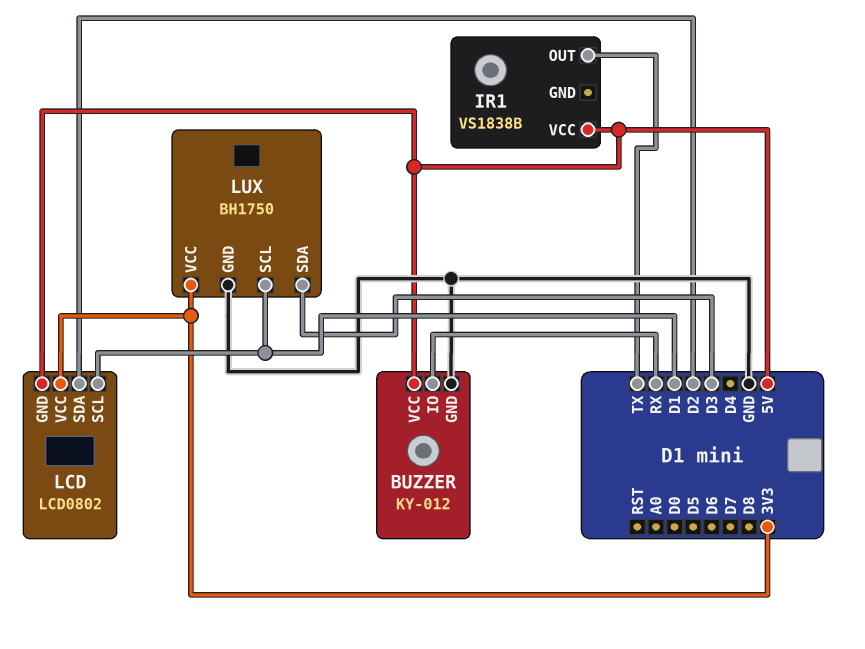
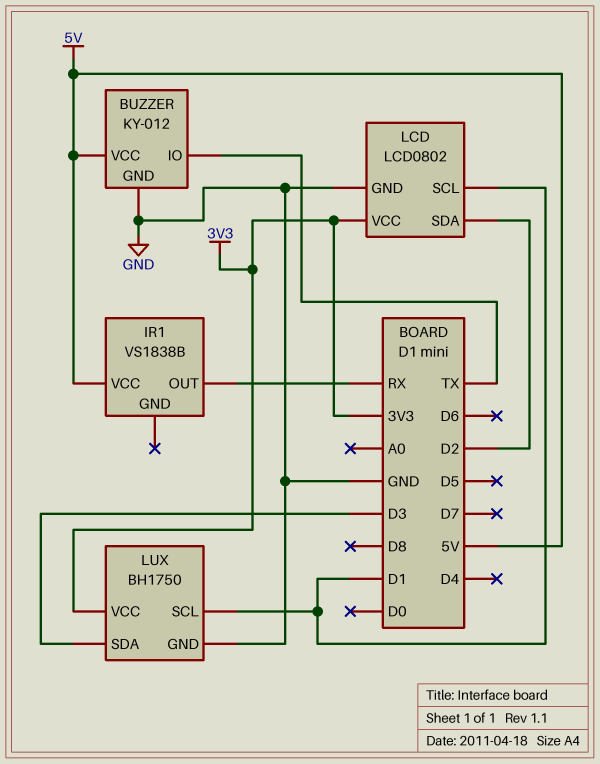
BUZZER pin IO: RX -> TX
IR1 pin OUT: TX -> RX
LCD pin GND: 5V -> GND

